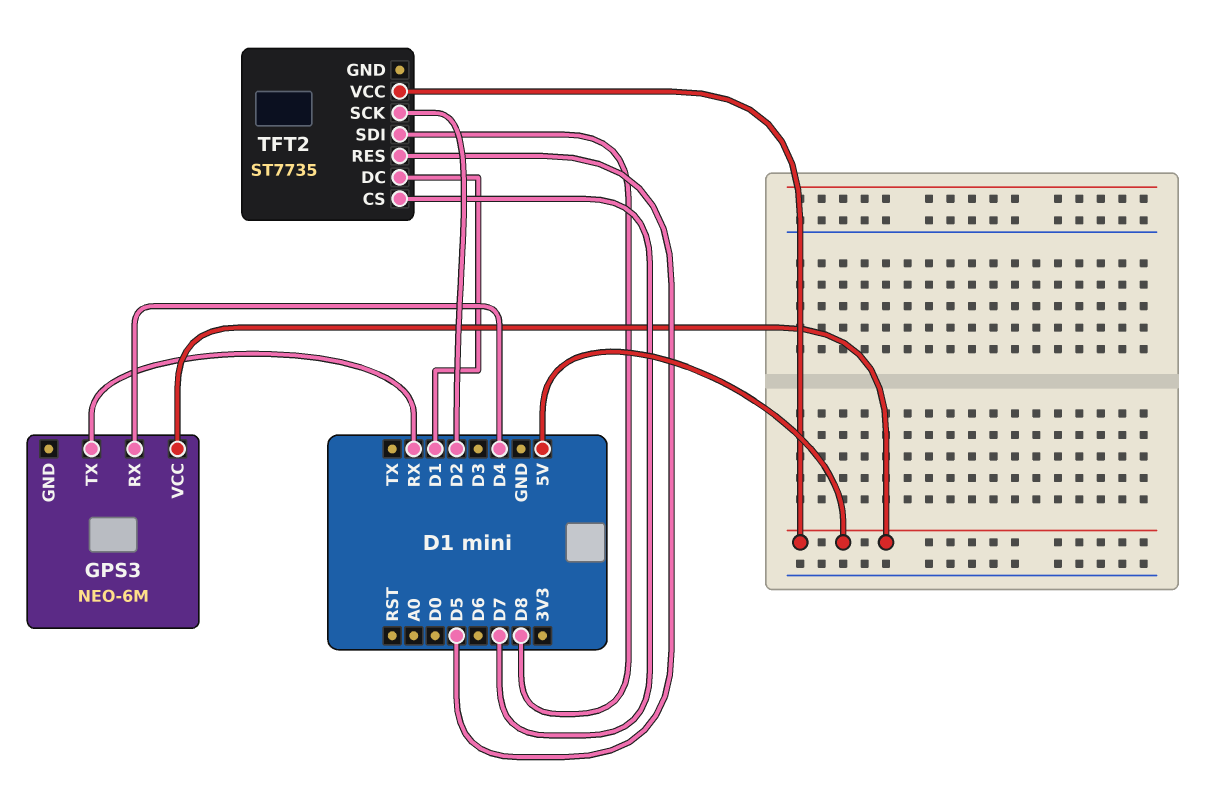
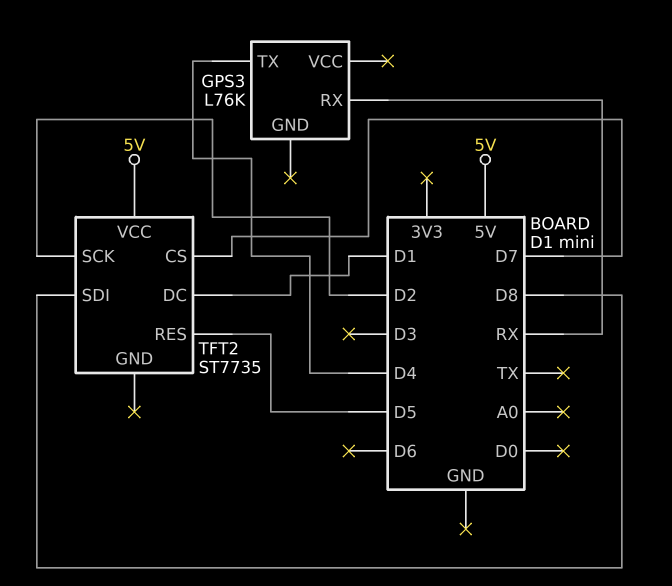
GPS3: NEO-6M -> L76K
GPS3 pin RX: D4 -> RX
GPS3 pin TX: RX -> D4
GPS3 pin VCC: 5V -> none

